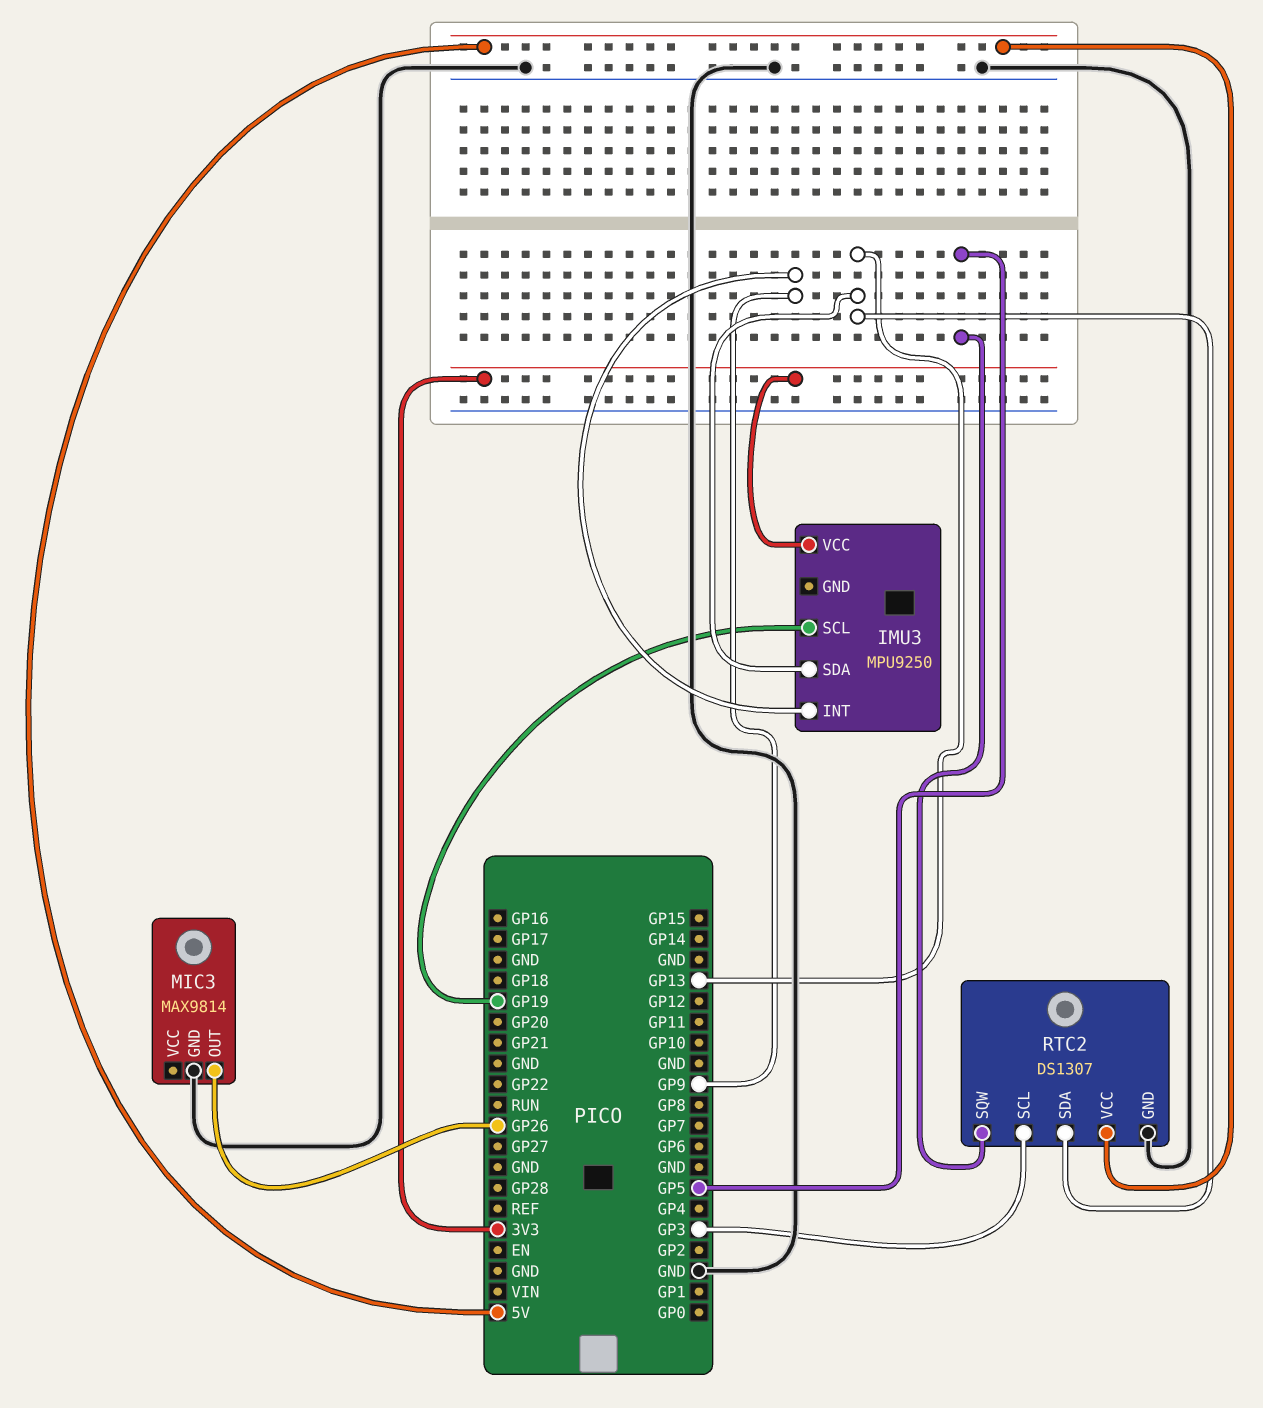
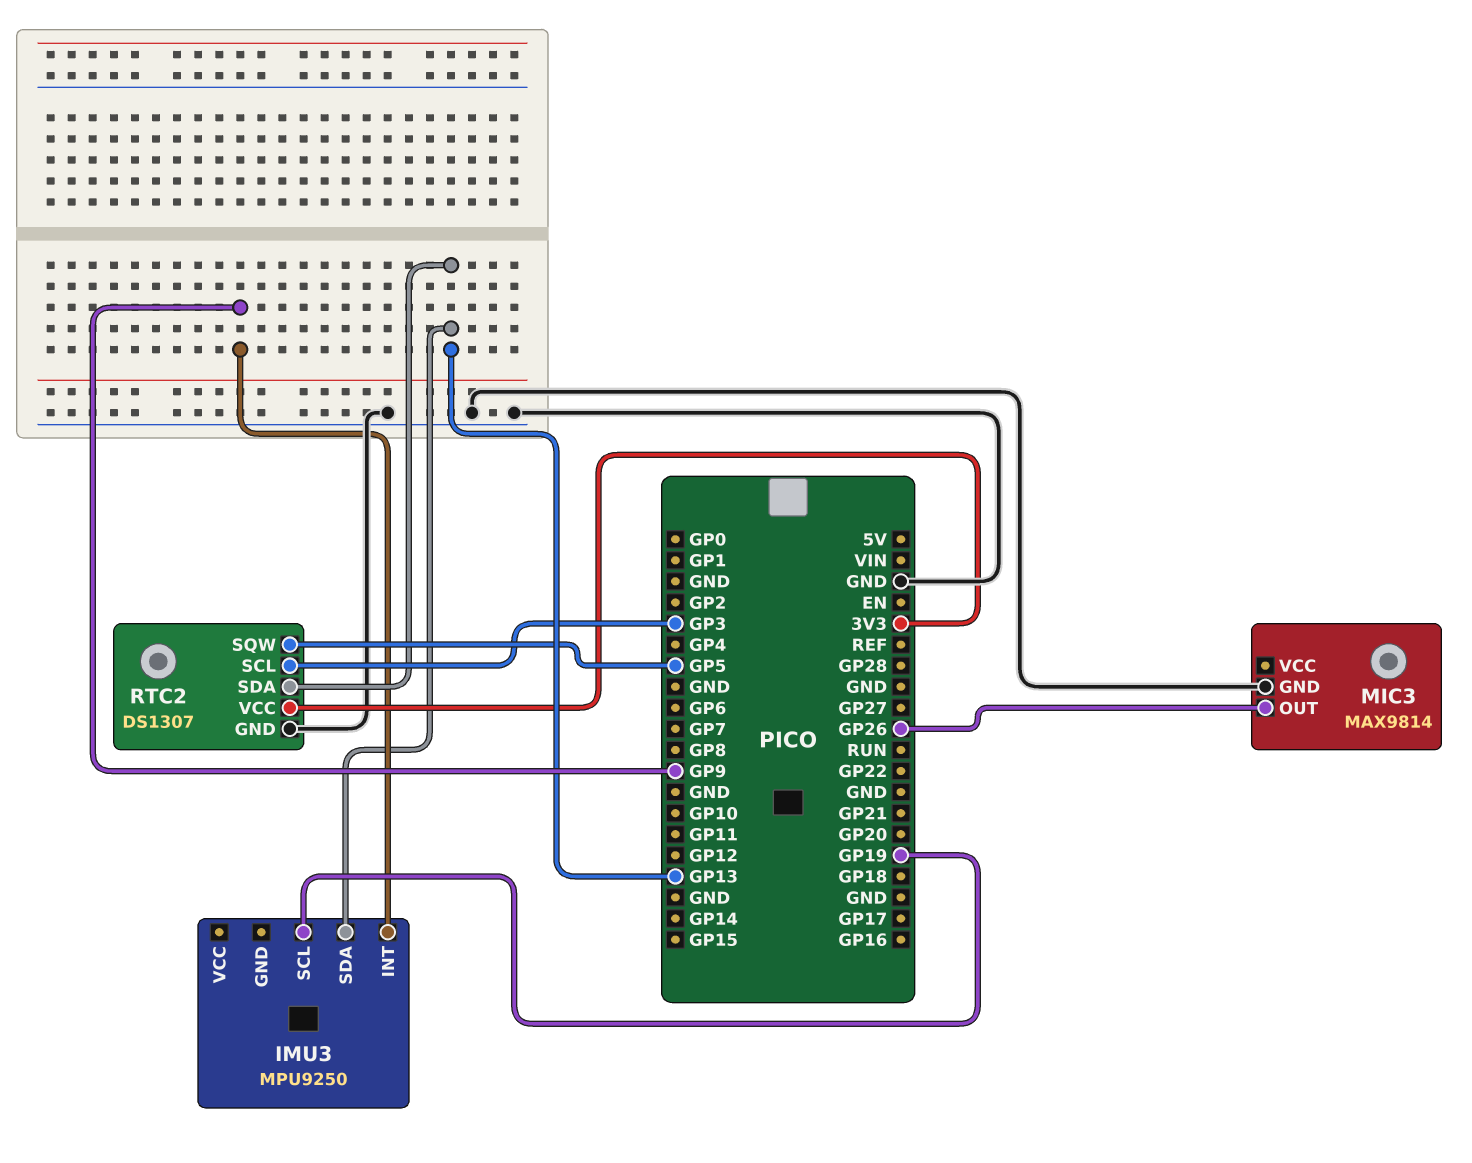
IMU3 pin VCC: 3V3 -> none
RTC2 pin VCC: 5V -> 3V3

